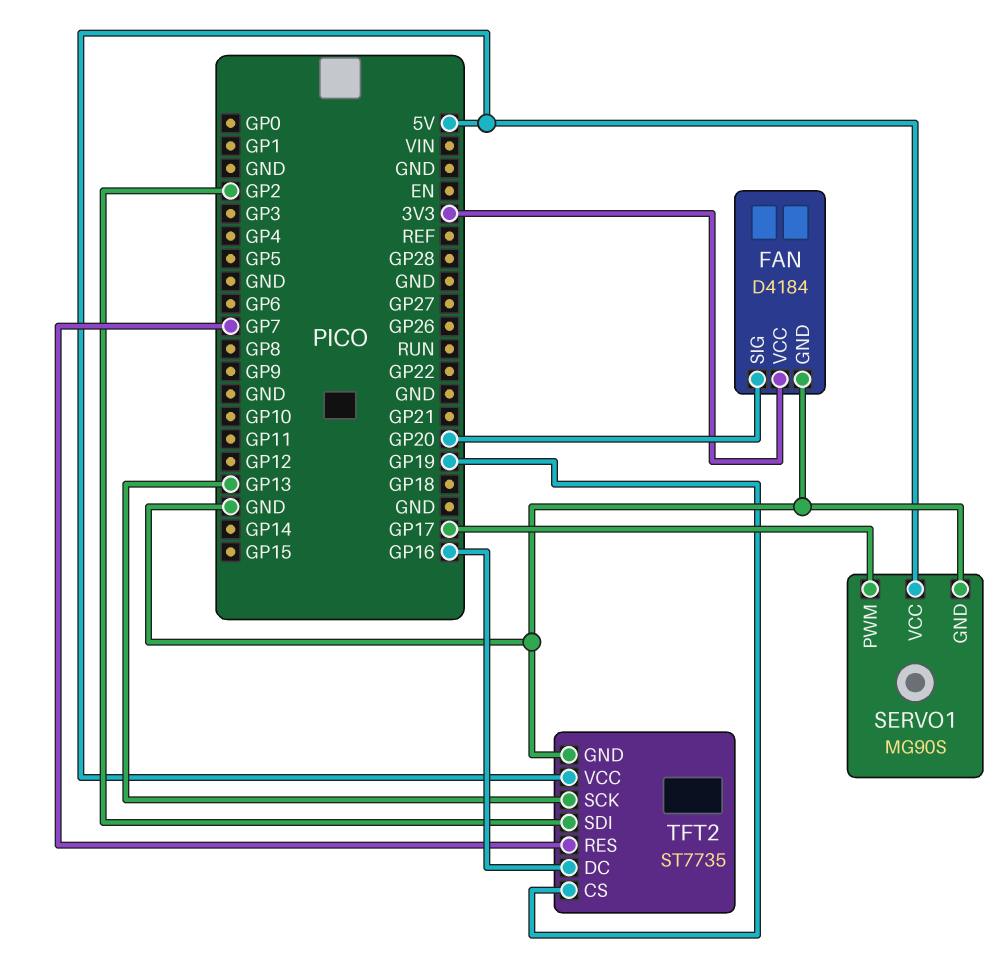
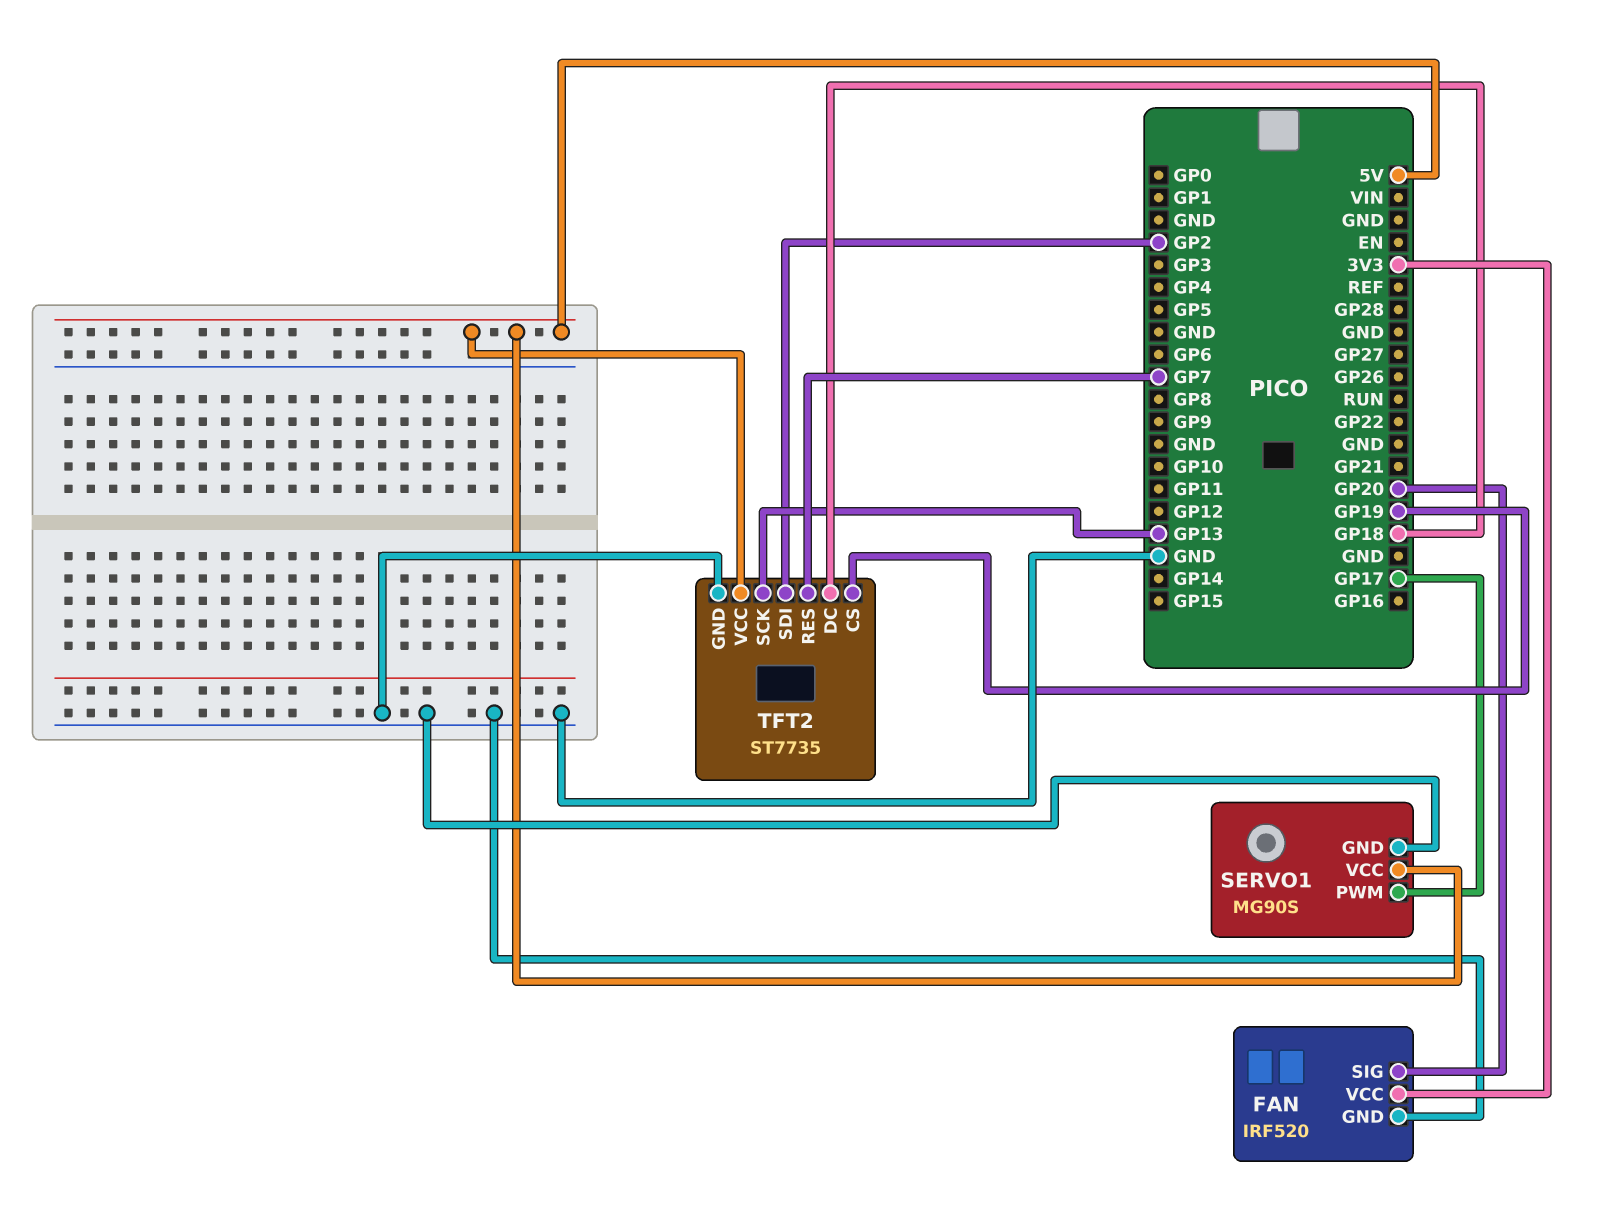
FAN: D4184 -> IRF520
TFT2 pin DC: GP16 -> GP18

